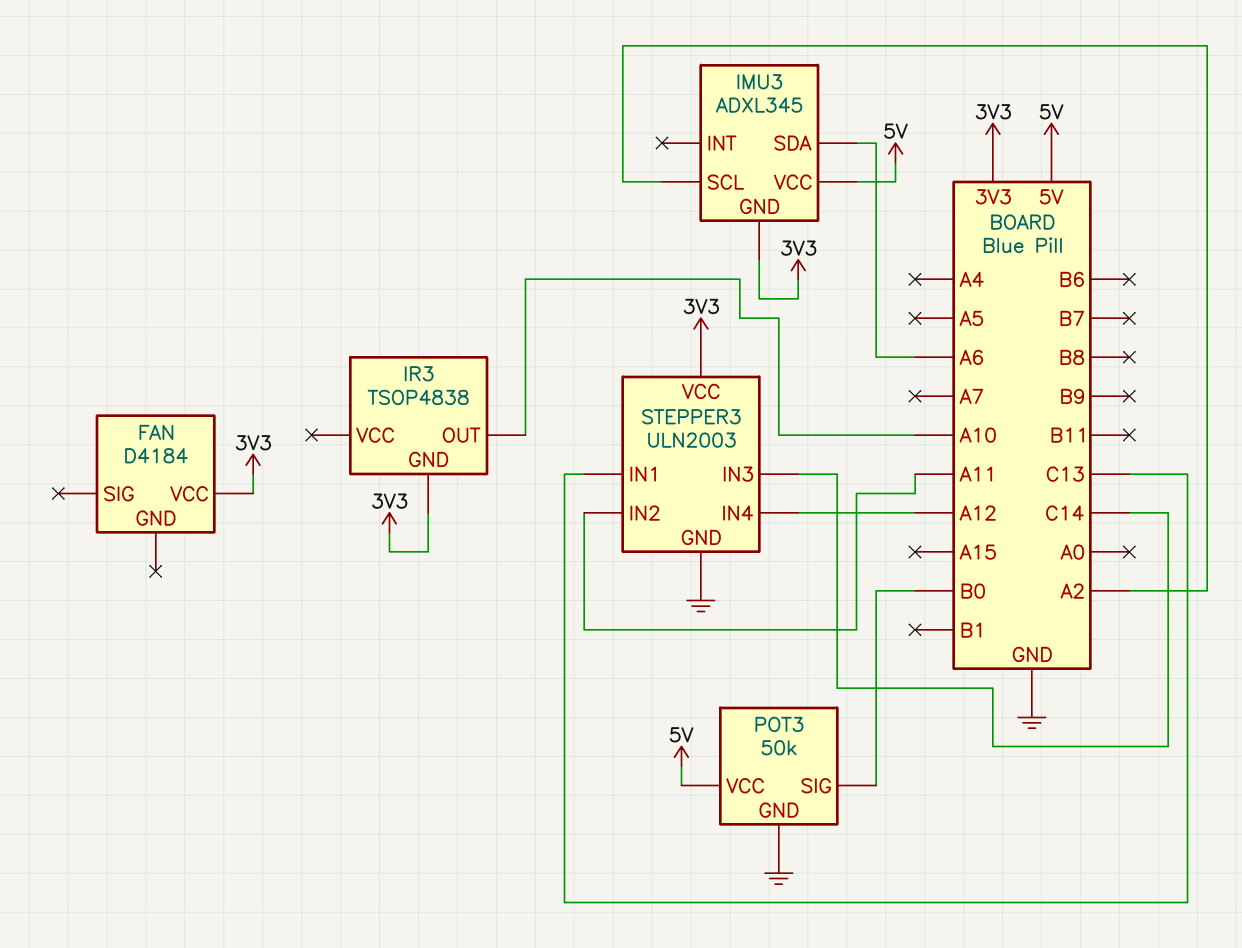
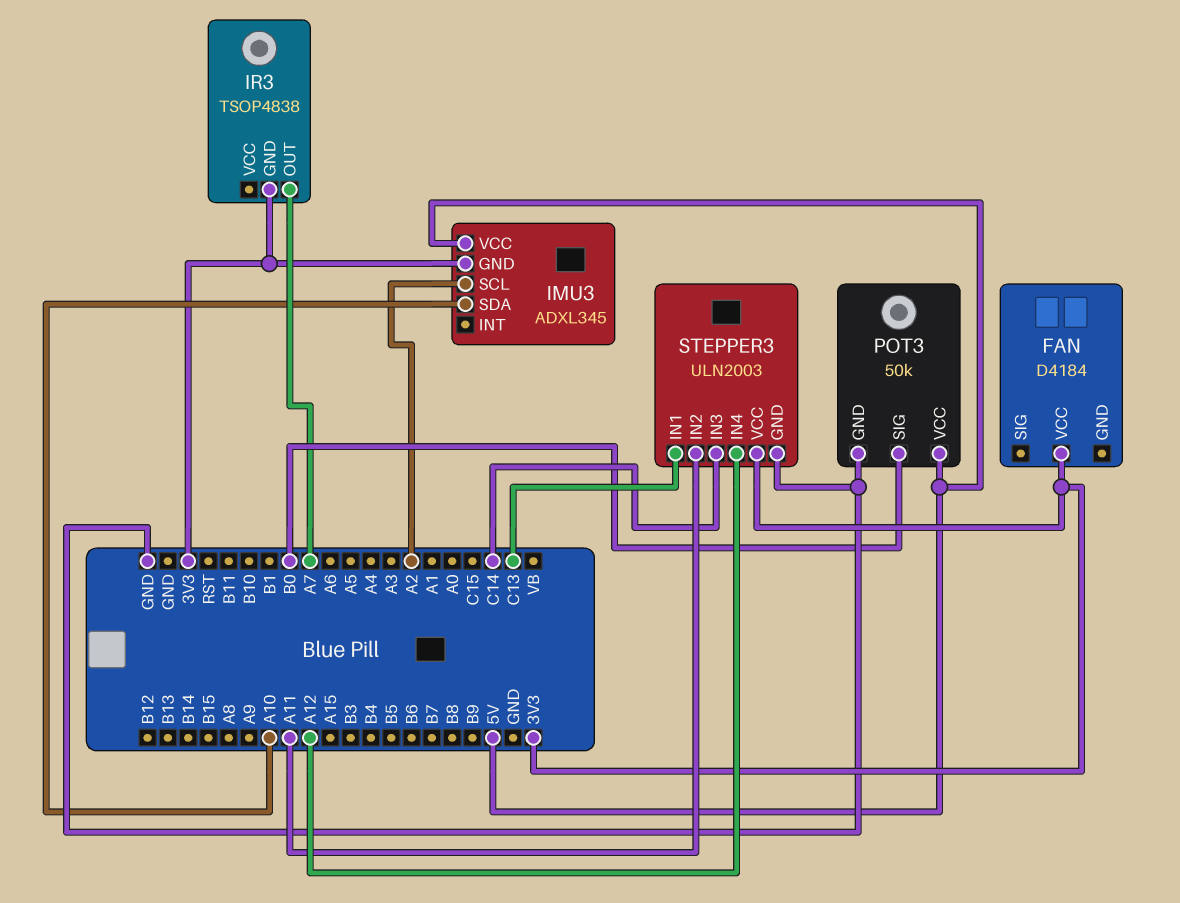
IMU3 pin SDA: A6 -> A10
IR3 pin OUT: A10 -> A7

